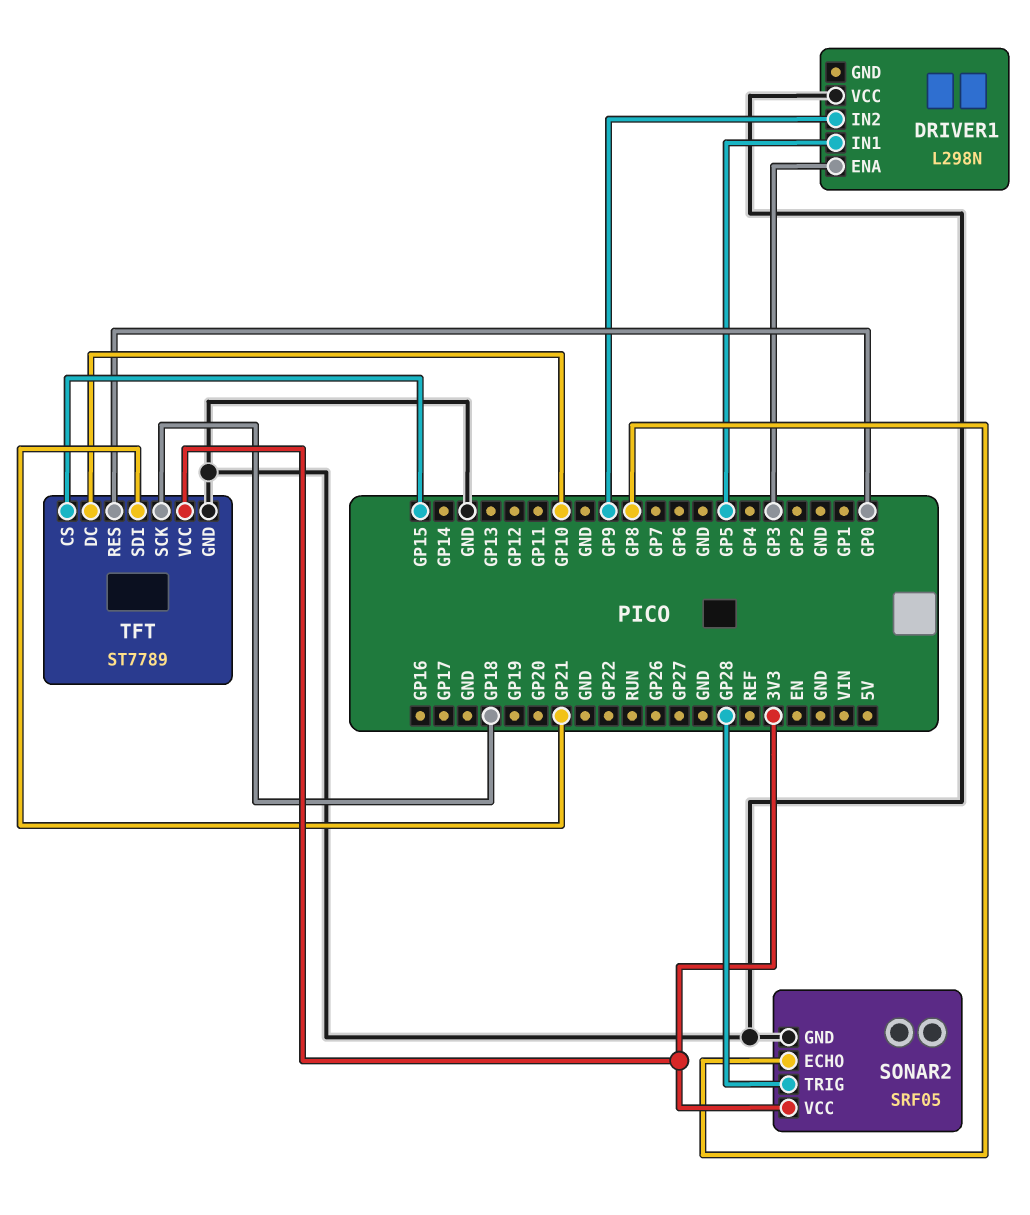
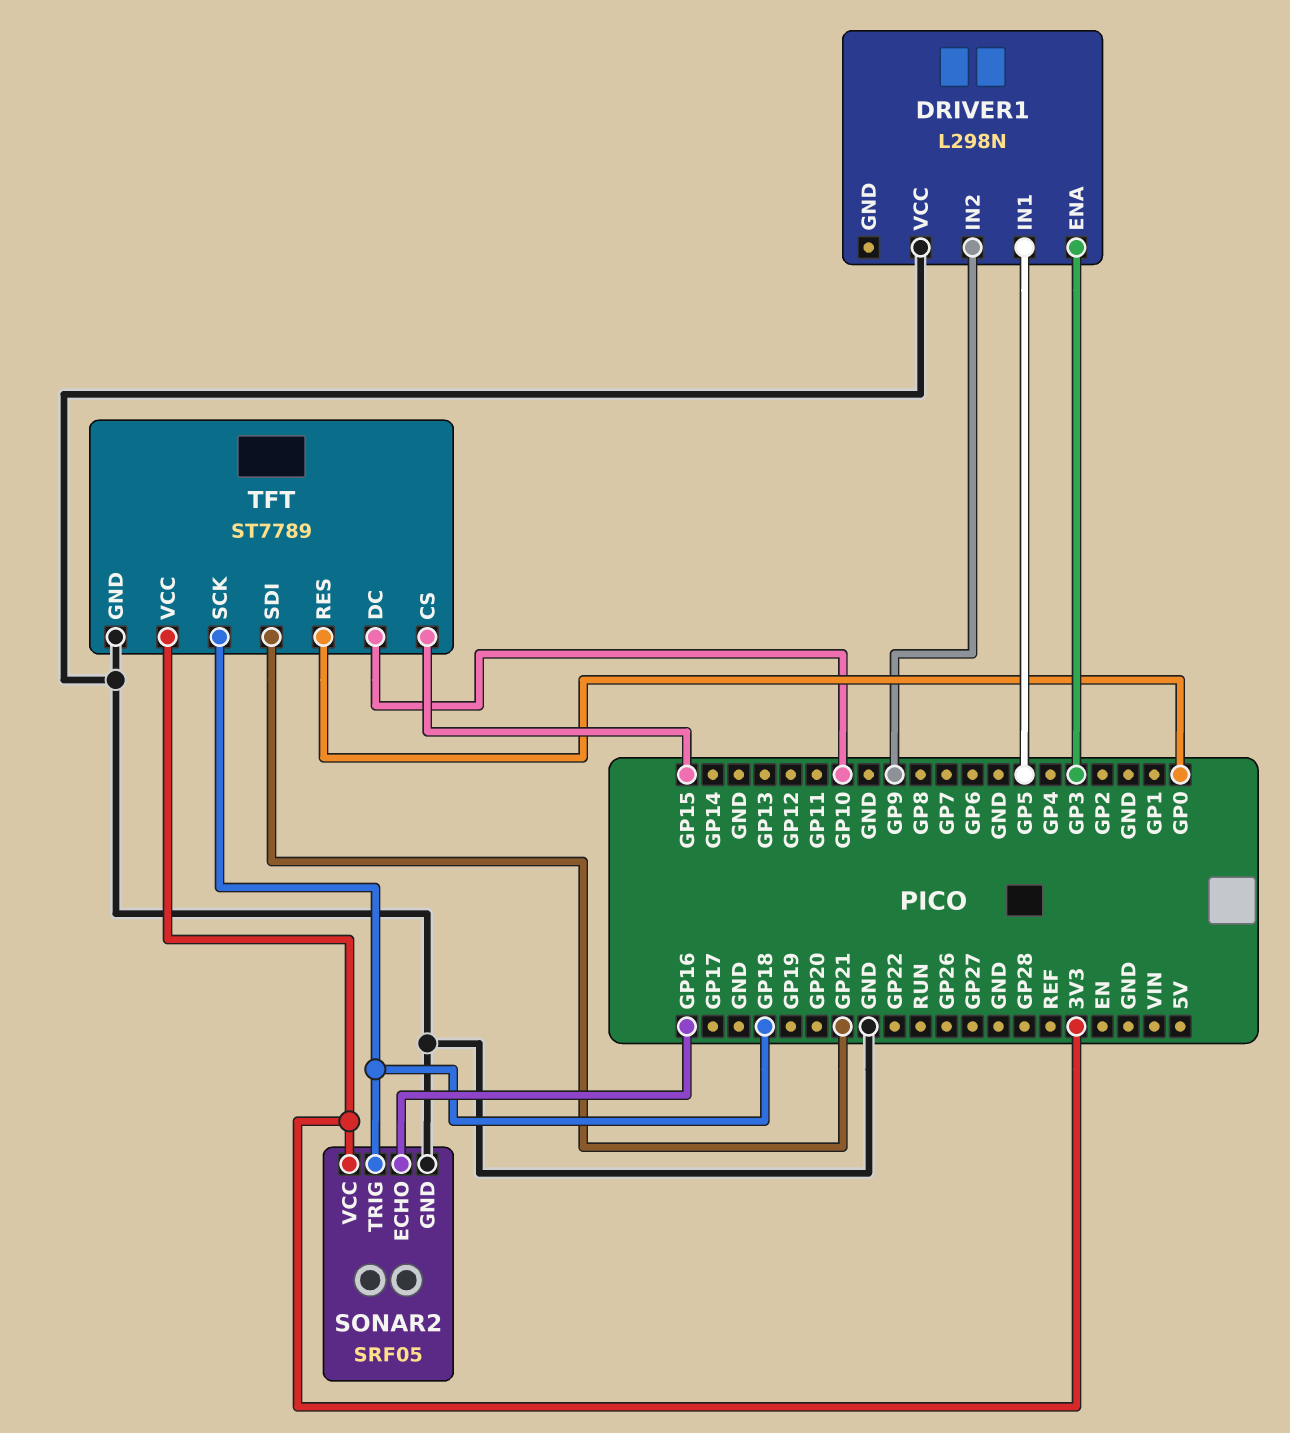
SONAR2 pin ECHO: GP8 -> GP16
SONAR2 pin TRIG: GP28 -> GP18

